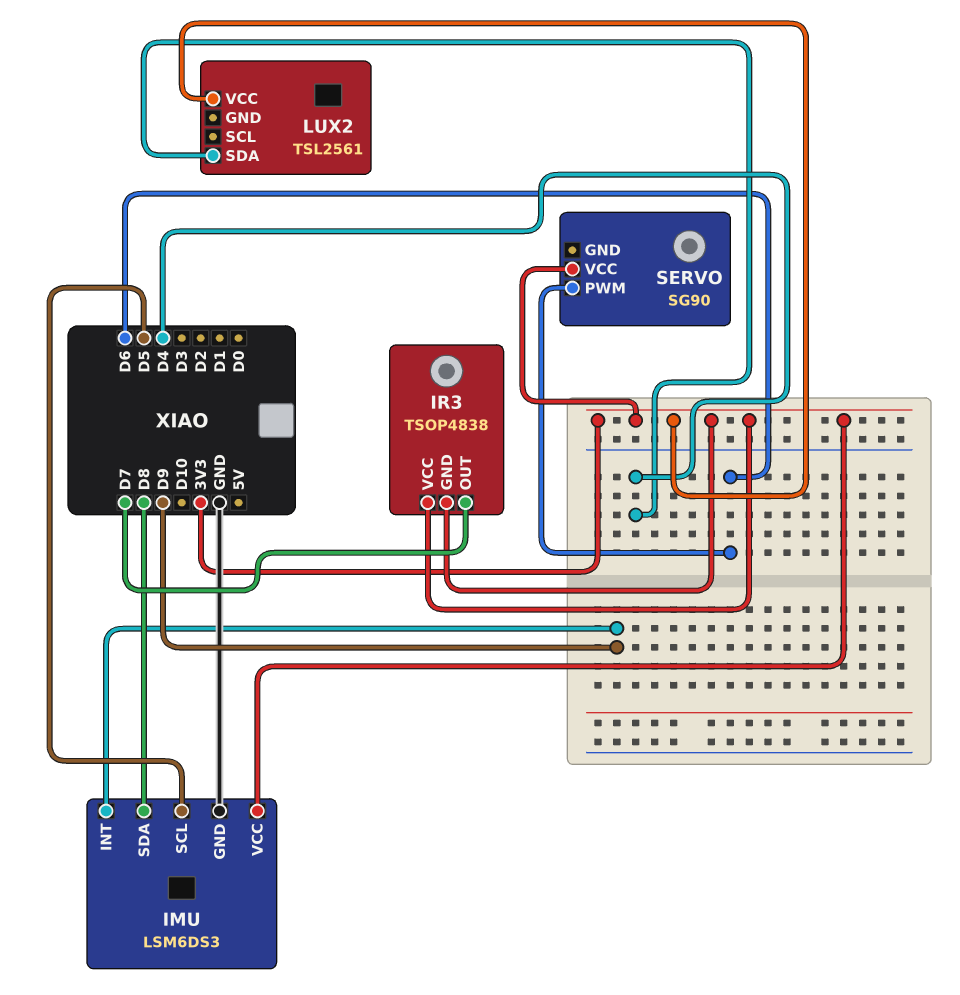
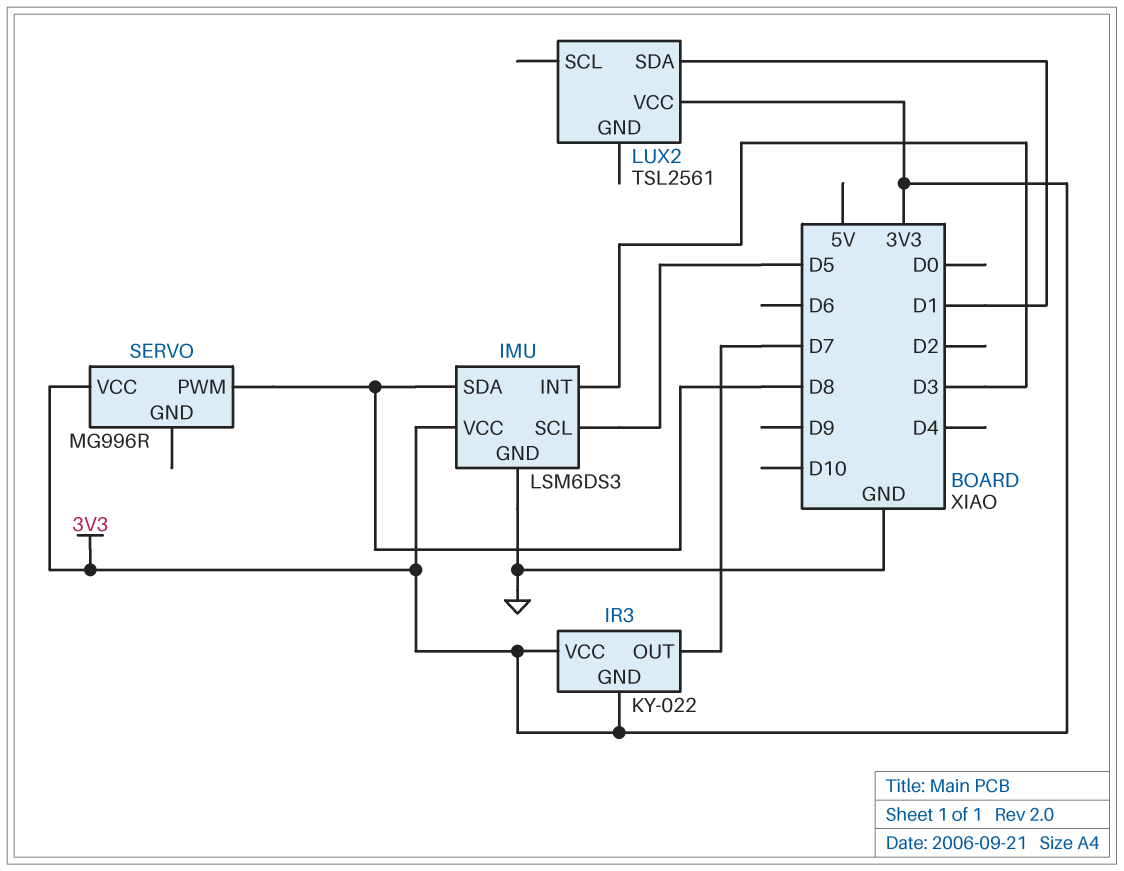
IMU pin INT: D9 -> D3
IR3: TSOP4838 -> KY-022
LUX2 pin SDA: D4 -> D1
SERVO: SG90 -> MG996R
SERVO pin PWM: D6 -> D8

